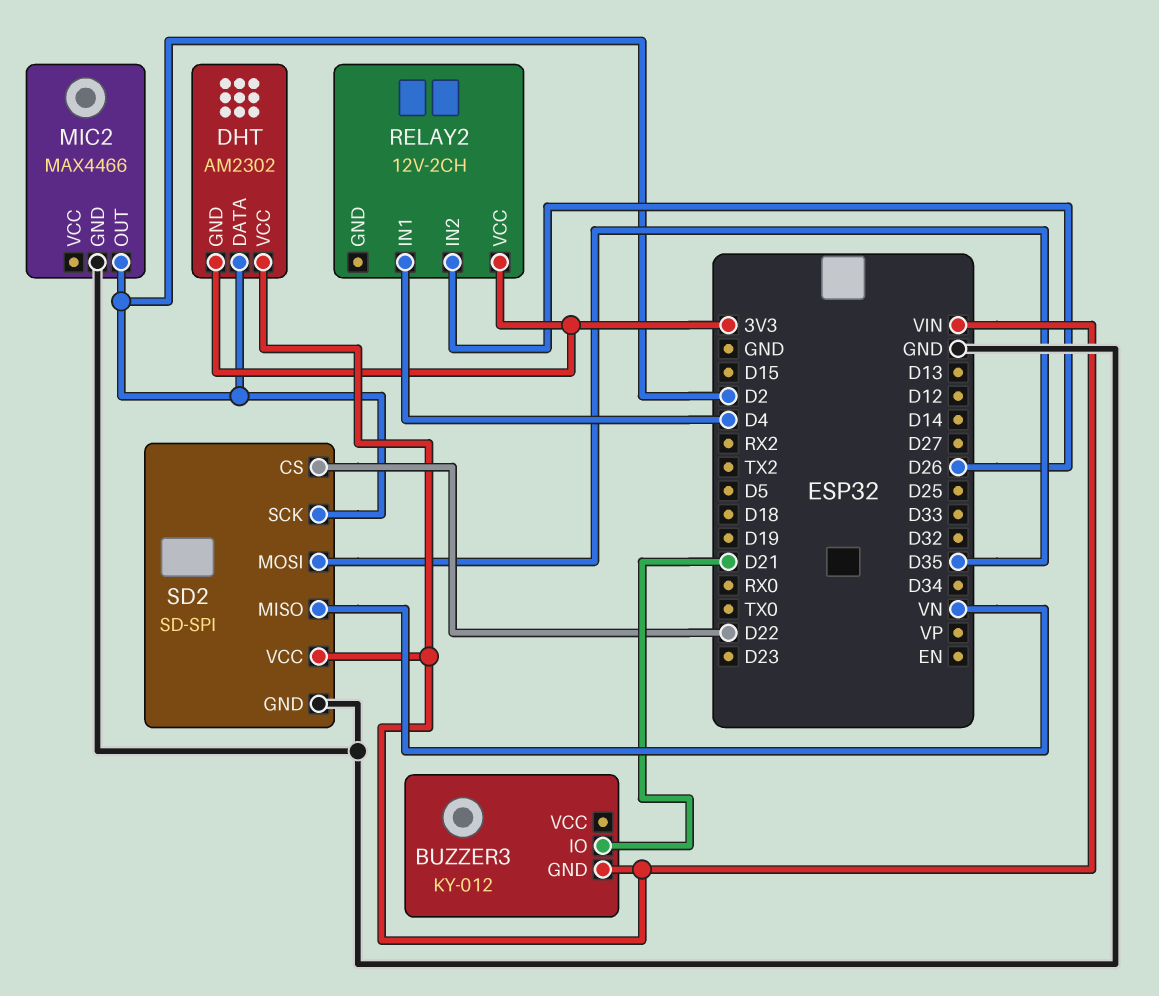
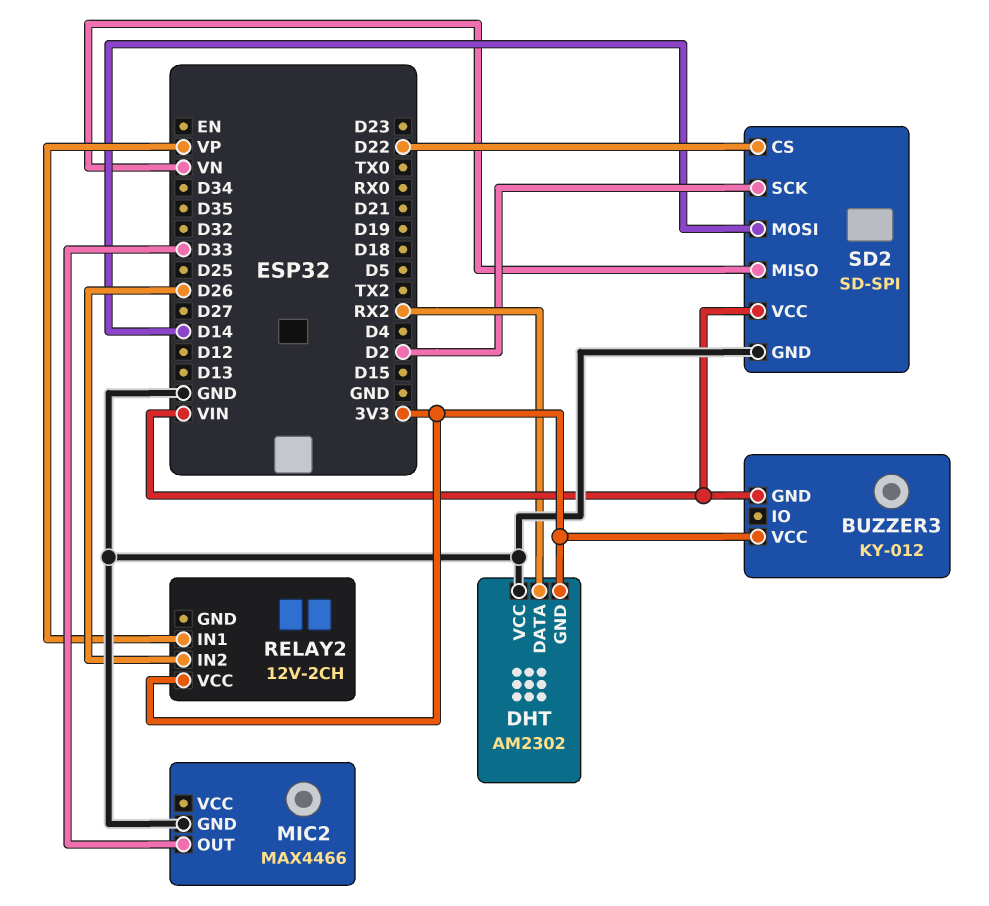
BUZZER3 pin IO: D21 -> none
BUZZER3 pin VCC: none -> 3V3
DHT pin DATA: D2 -> RX2
DHT pin VCC: VIN -> GND
MIC2 pin OUT: D2 -> D33
RELAY2 pin IN1: D4 -> VP
SD2 pin MOSI: D35 -> D14

